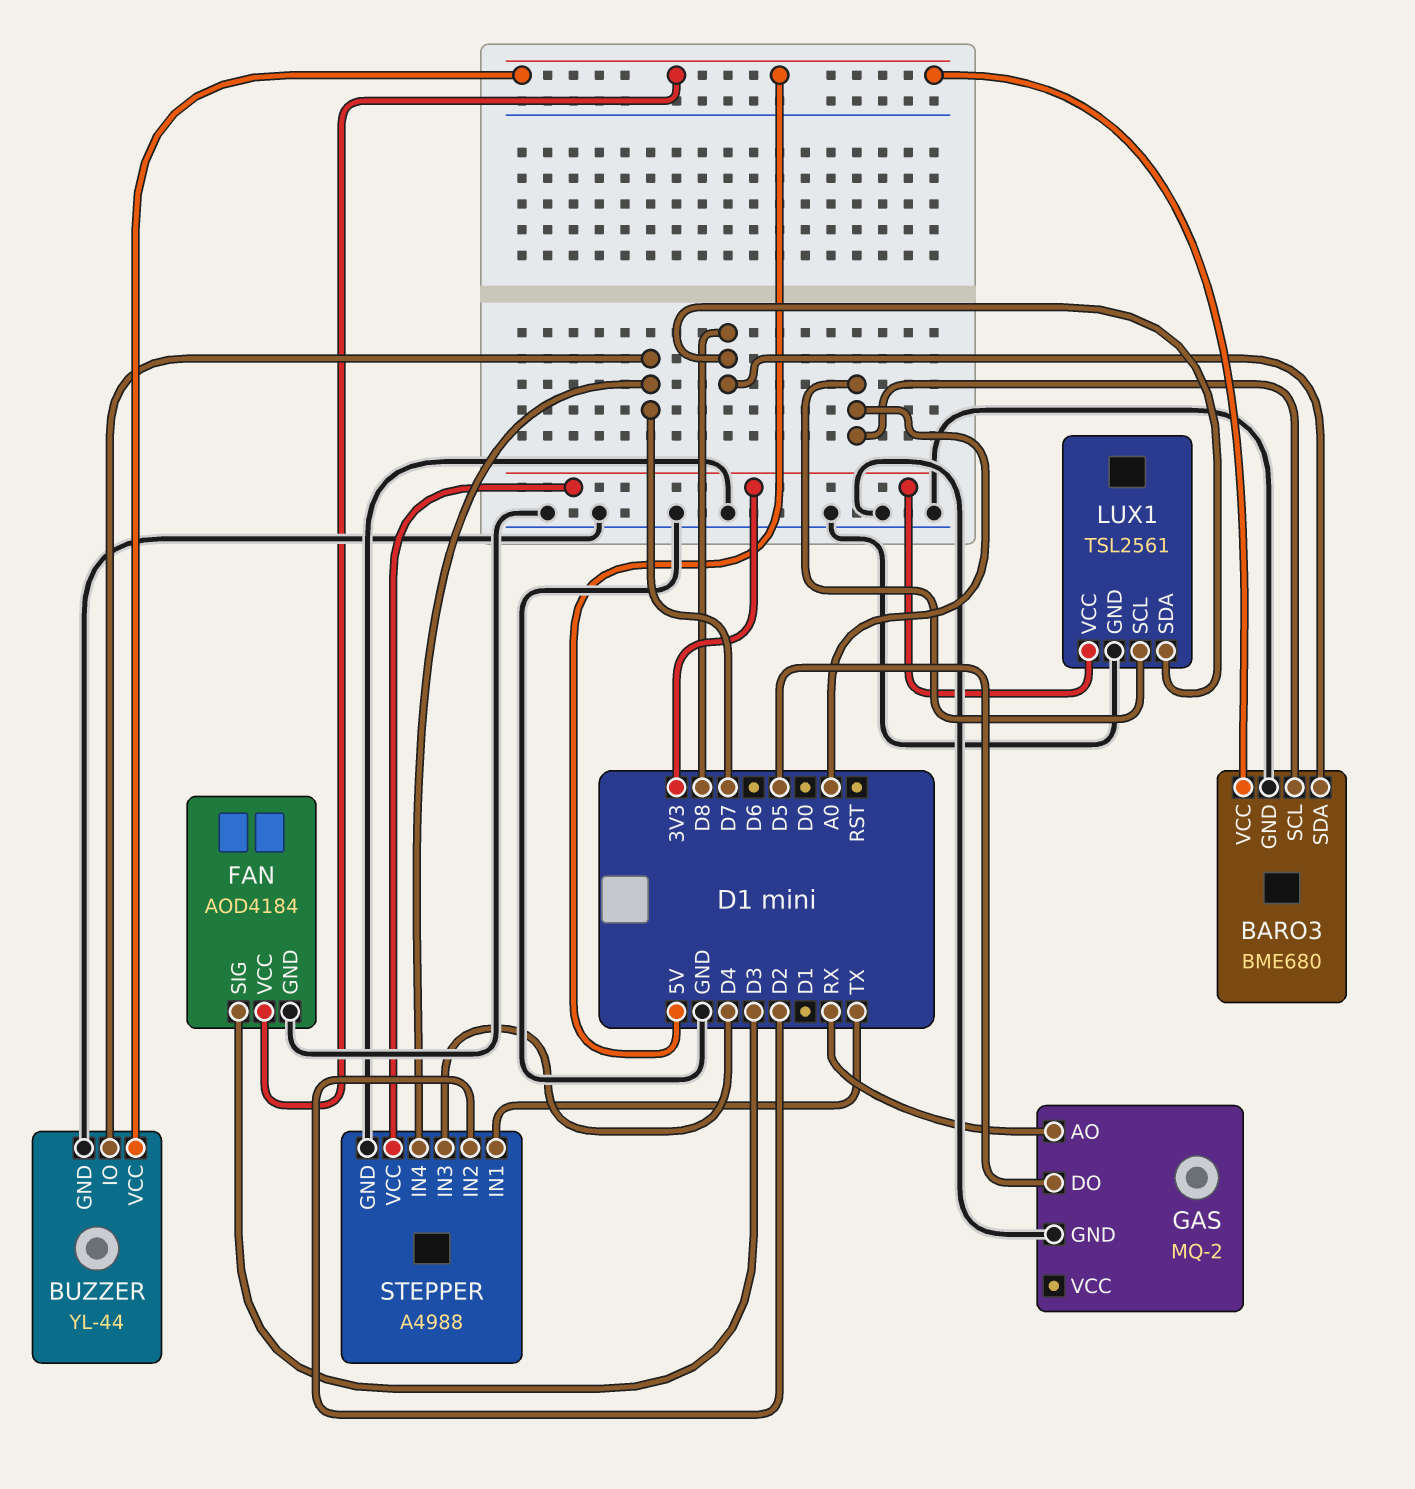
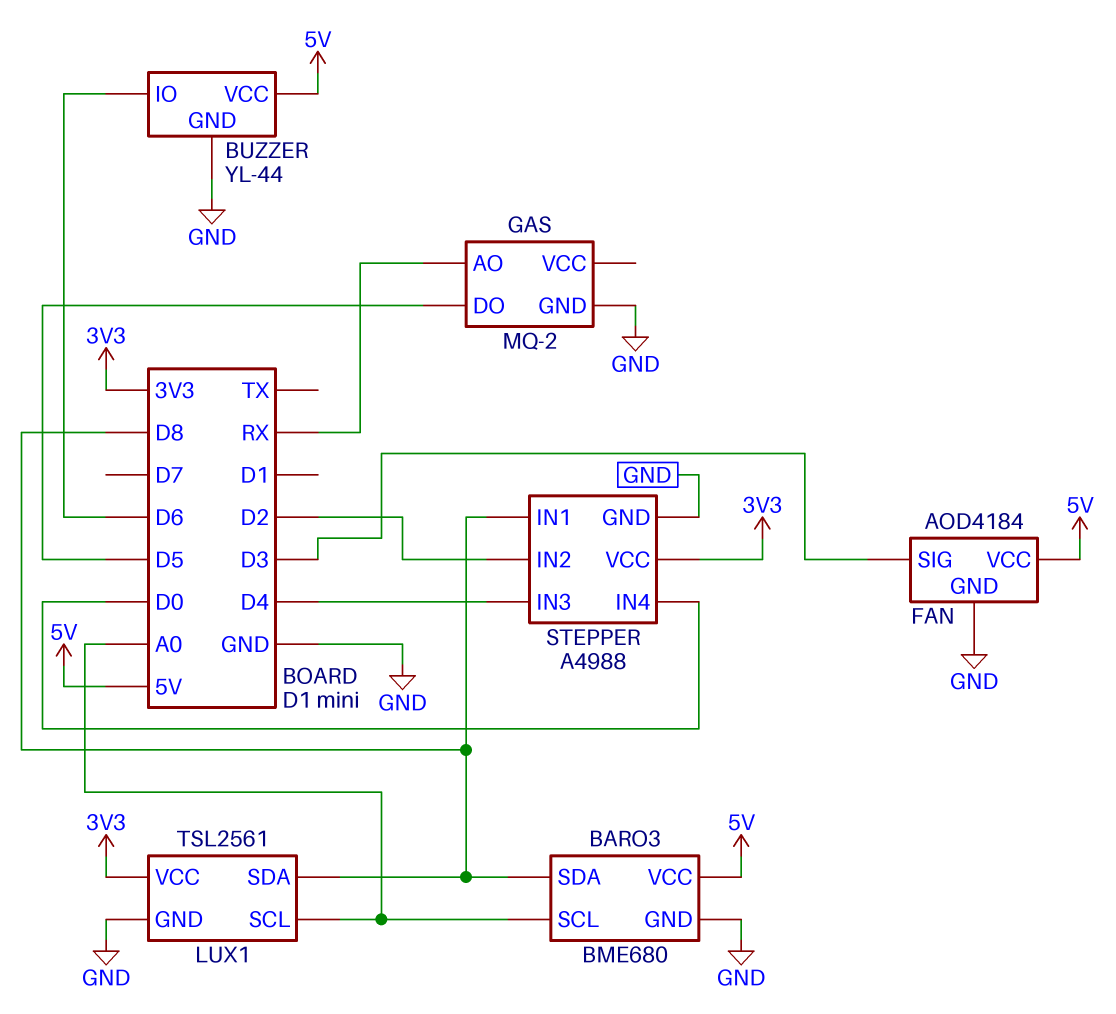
BUZZER pin IO: D7 -> D6
STEPPER pin IN1: TX -> D8
STEPPER pin IN4: D7 -> D0

